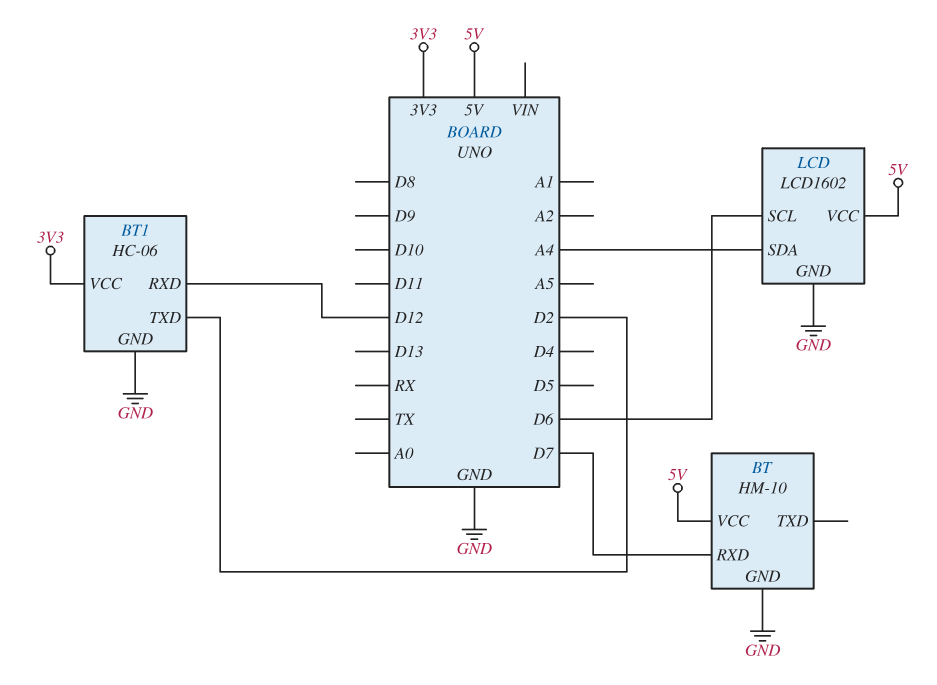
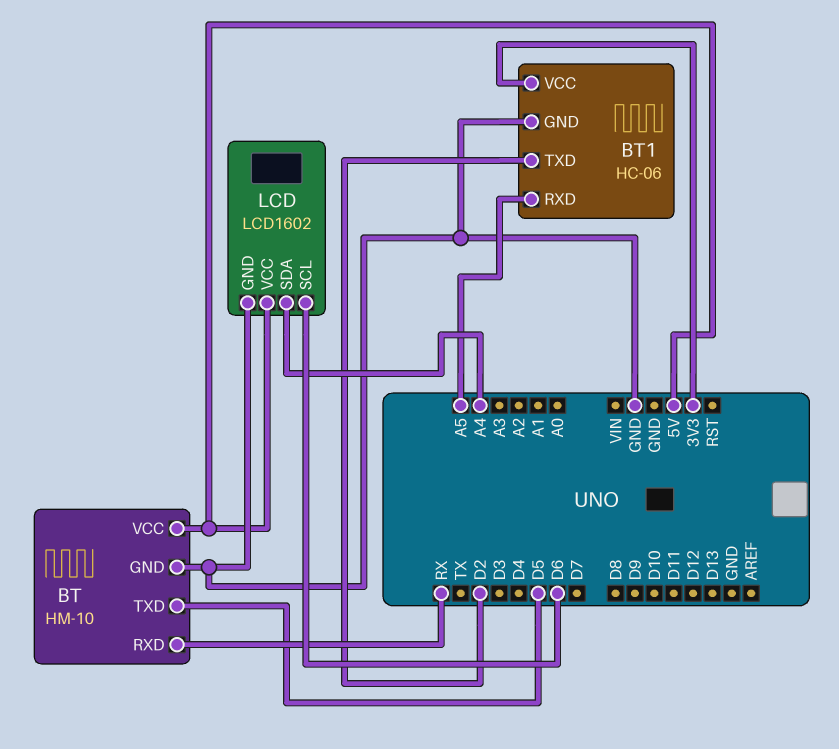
BT pin RXD: D7 -> RX
BT pin TXD: none -> D5
BT1 pin RXD: D12 -> A5

